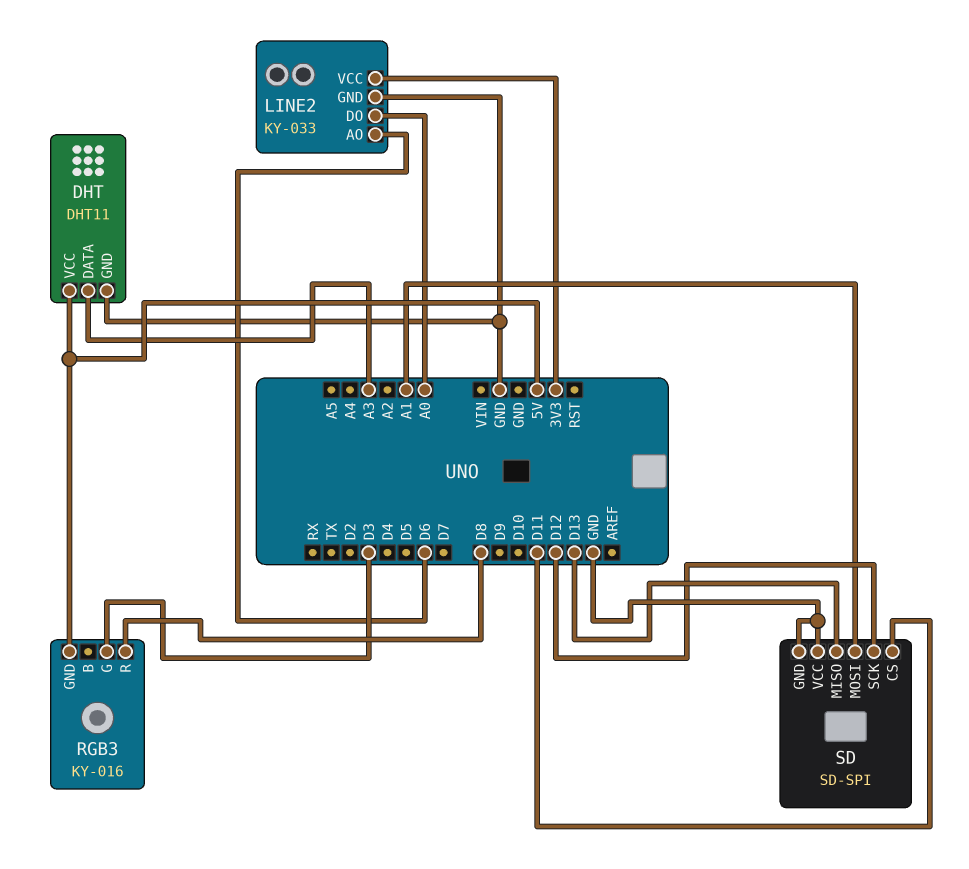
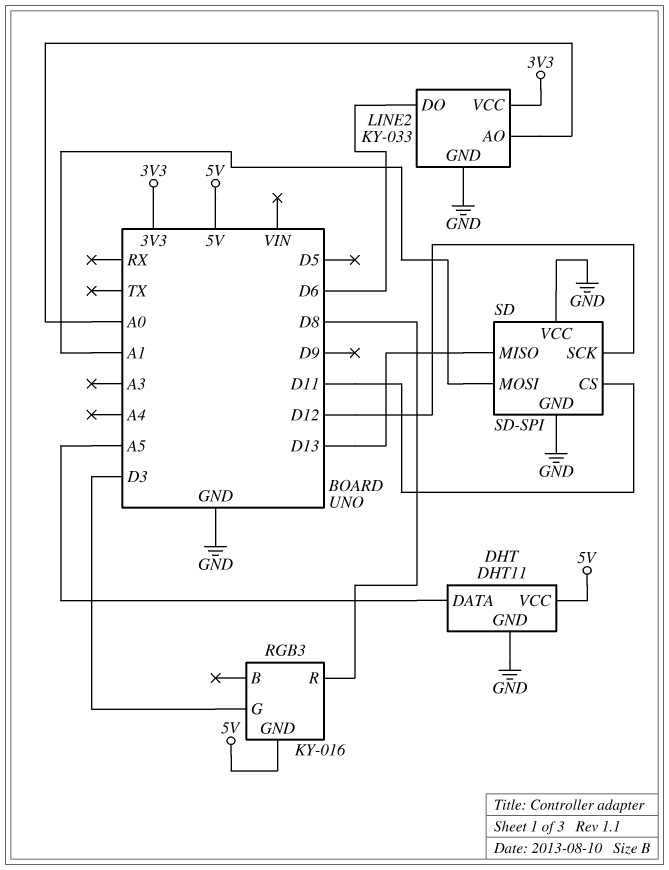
DHT pin DATA: A3 -> A5
LINE2 pin AO: D6 -> A0
LINE2 pin DO: A0 -> D6

